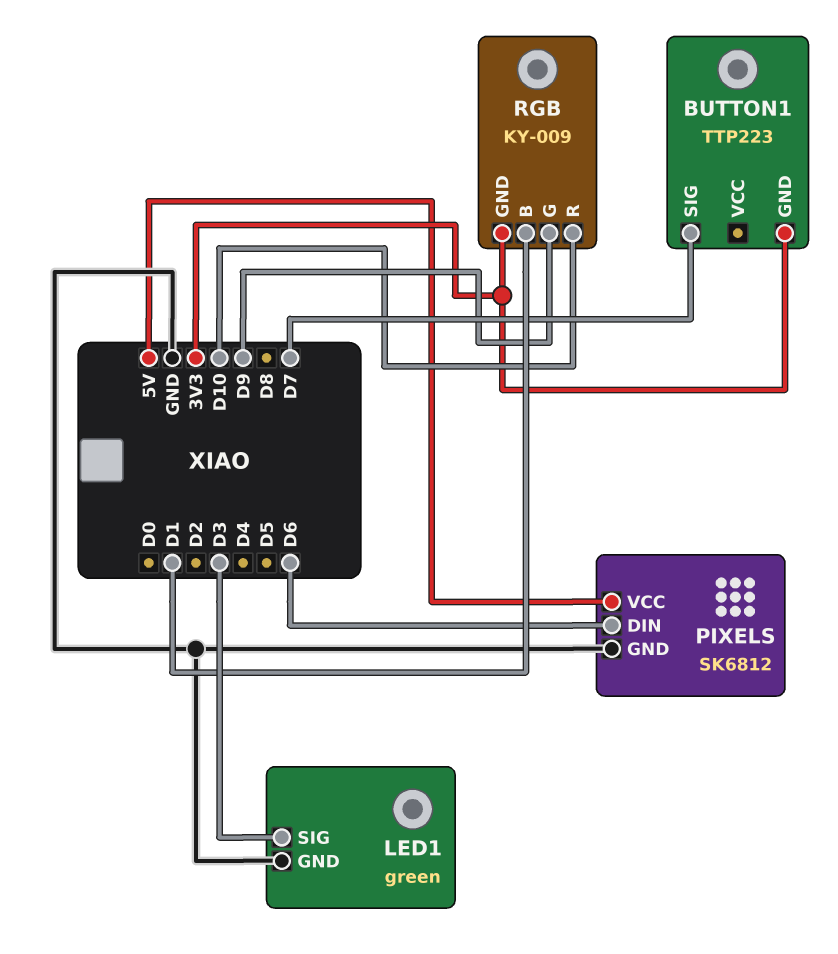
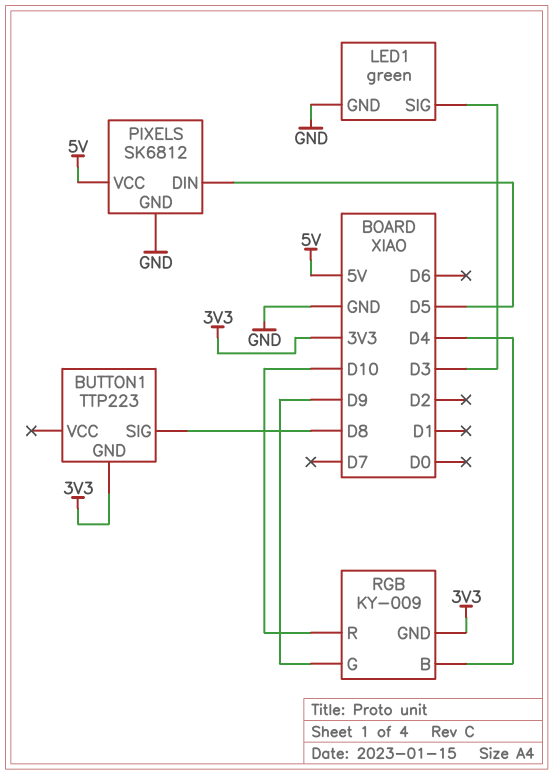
BUTTON1 pin SIG: D7 -> D8
PIXELS pin DIN: D6 -> D5
RGB pin B: D1 -> D4

